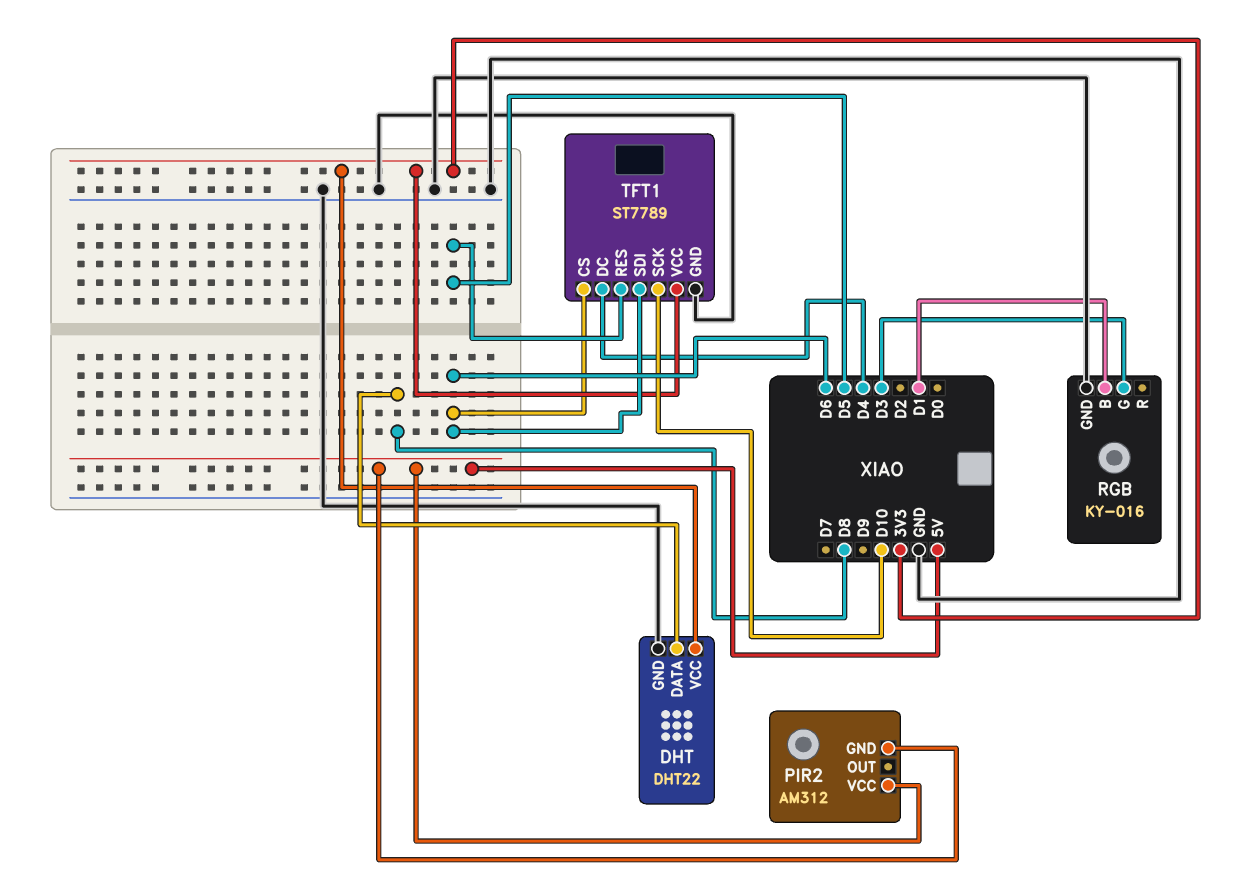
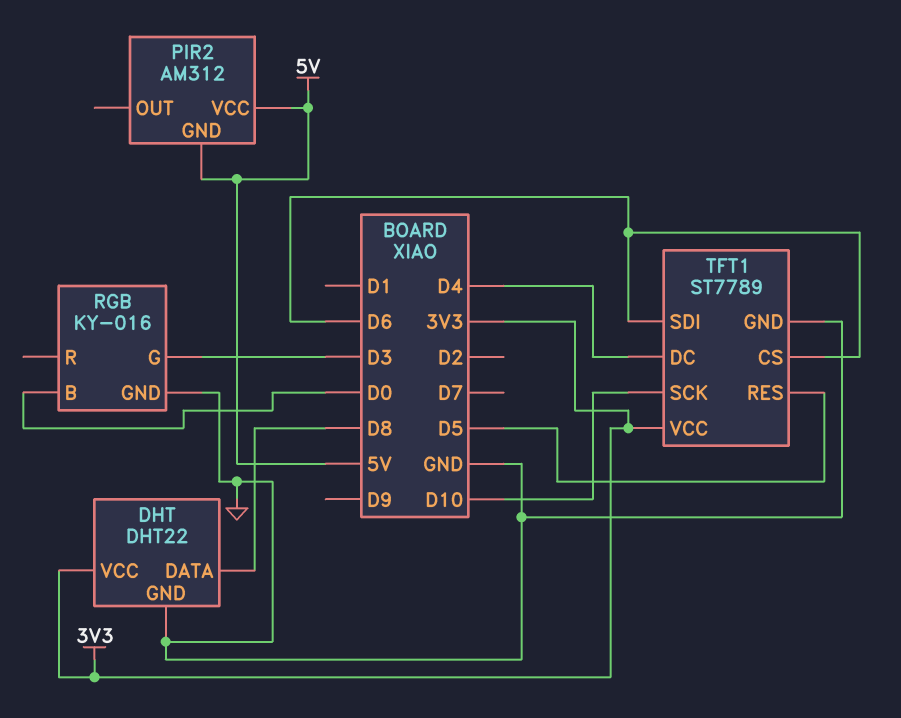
RGB pin B: D1 -> D0

